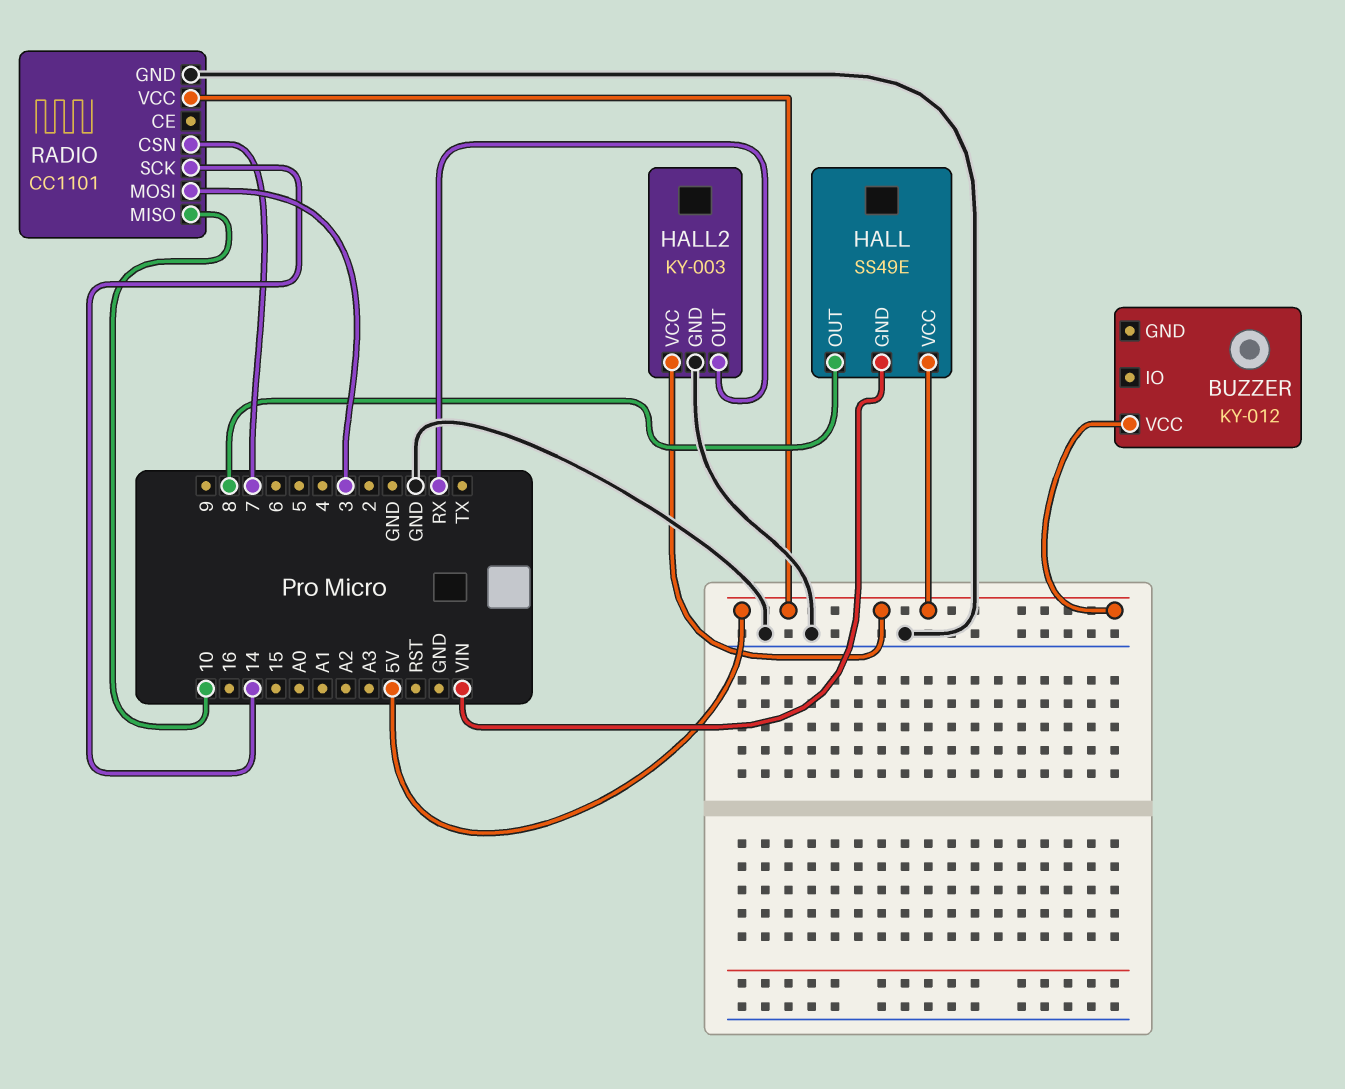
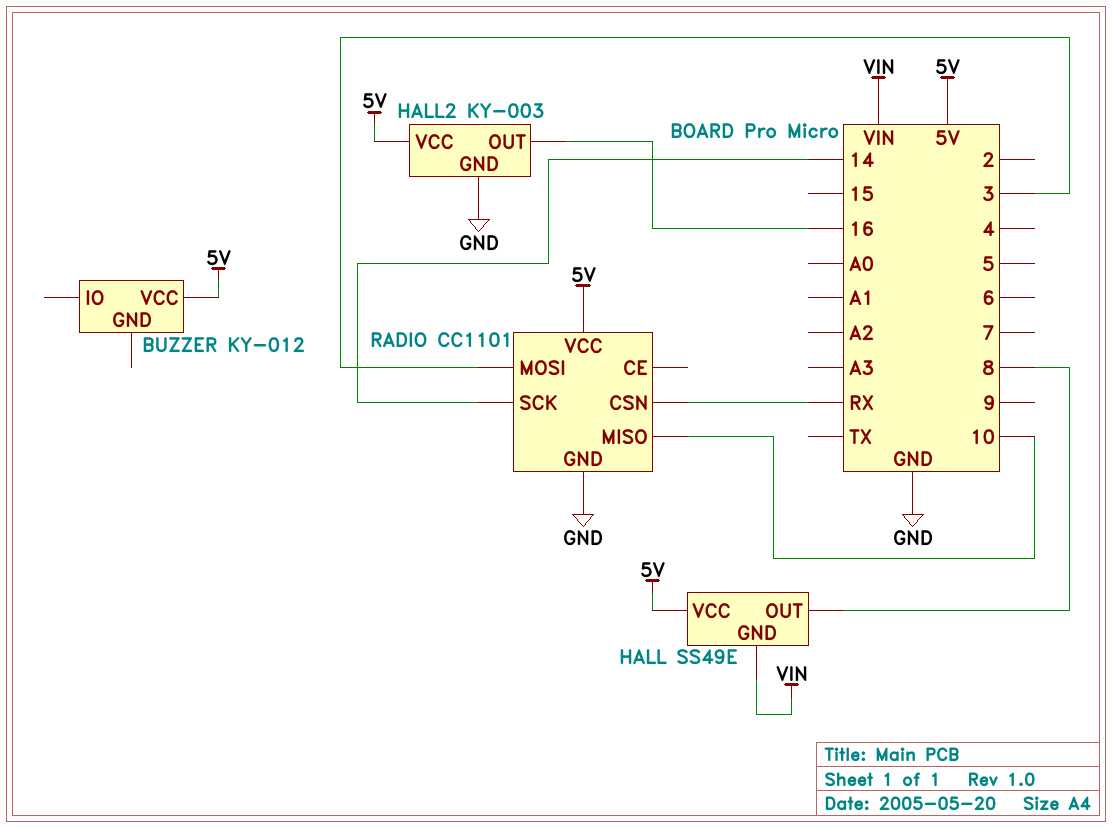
HALL2 pin OUT: RX -> 16
RADIO pin CSN: 7 -> RX

